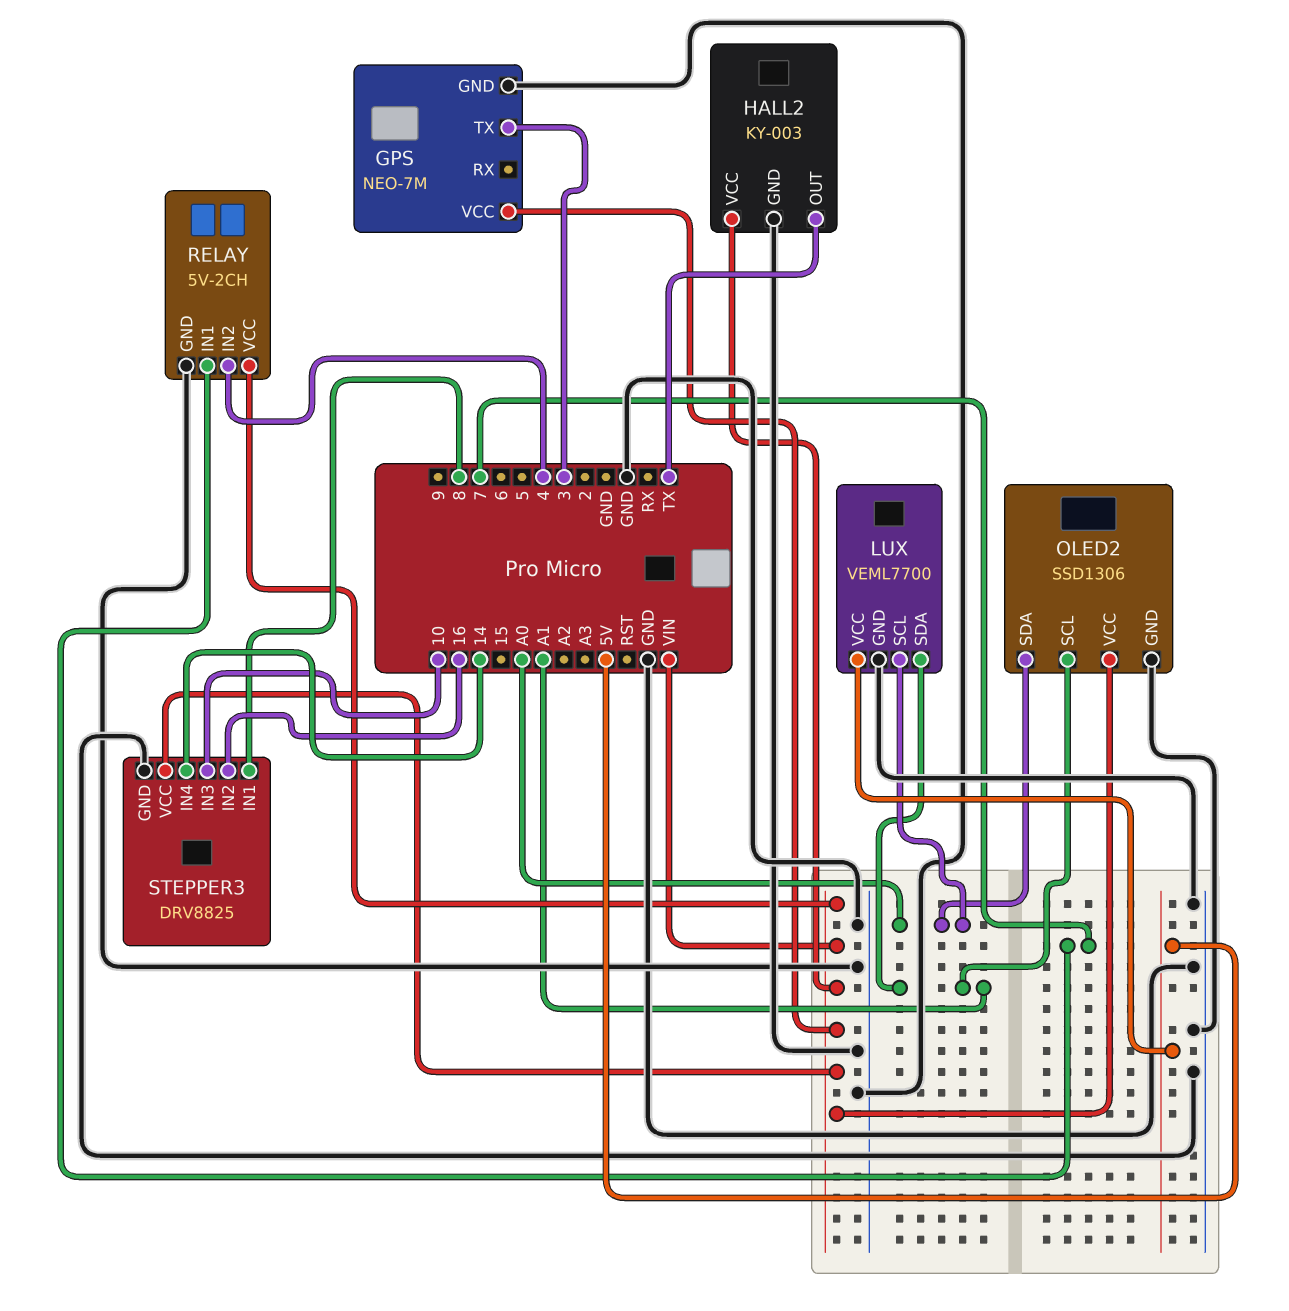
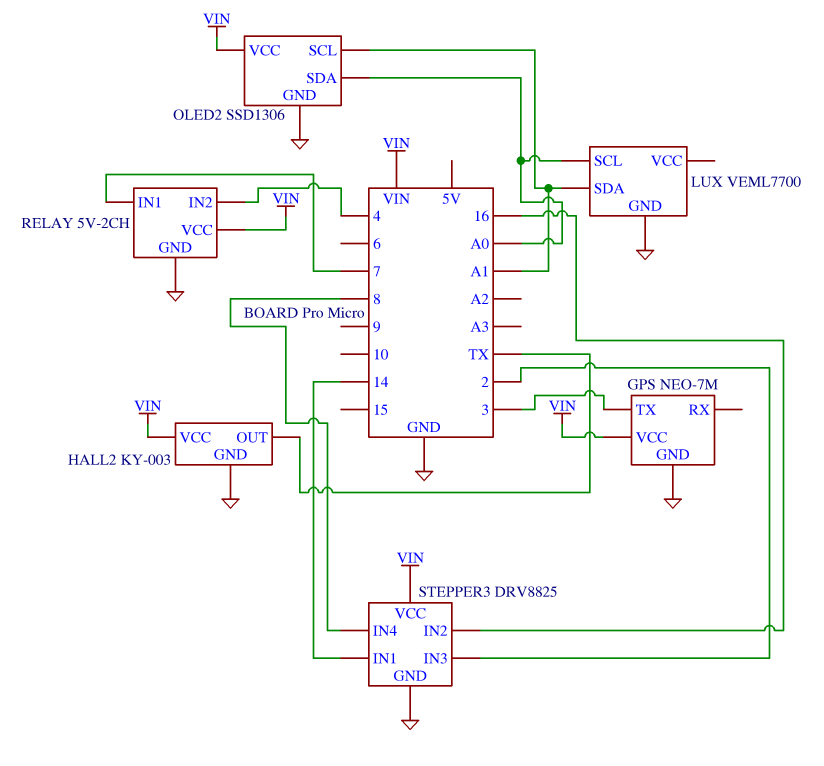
LUX pin VCC: 5V -> none
STEPPER3 pin IN1: 8 -> 14
STEPPER3 pin IN3: 10 -> 2
STEPPER3 pin IN4: 14 -> 8

